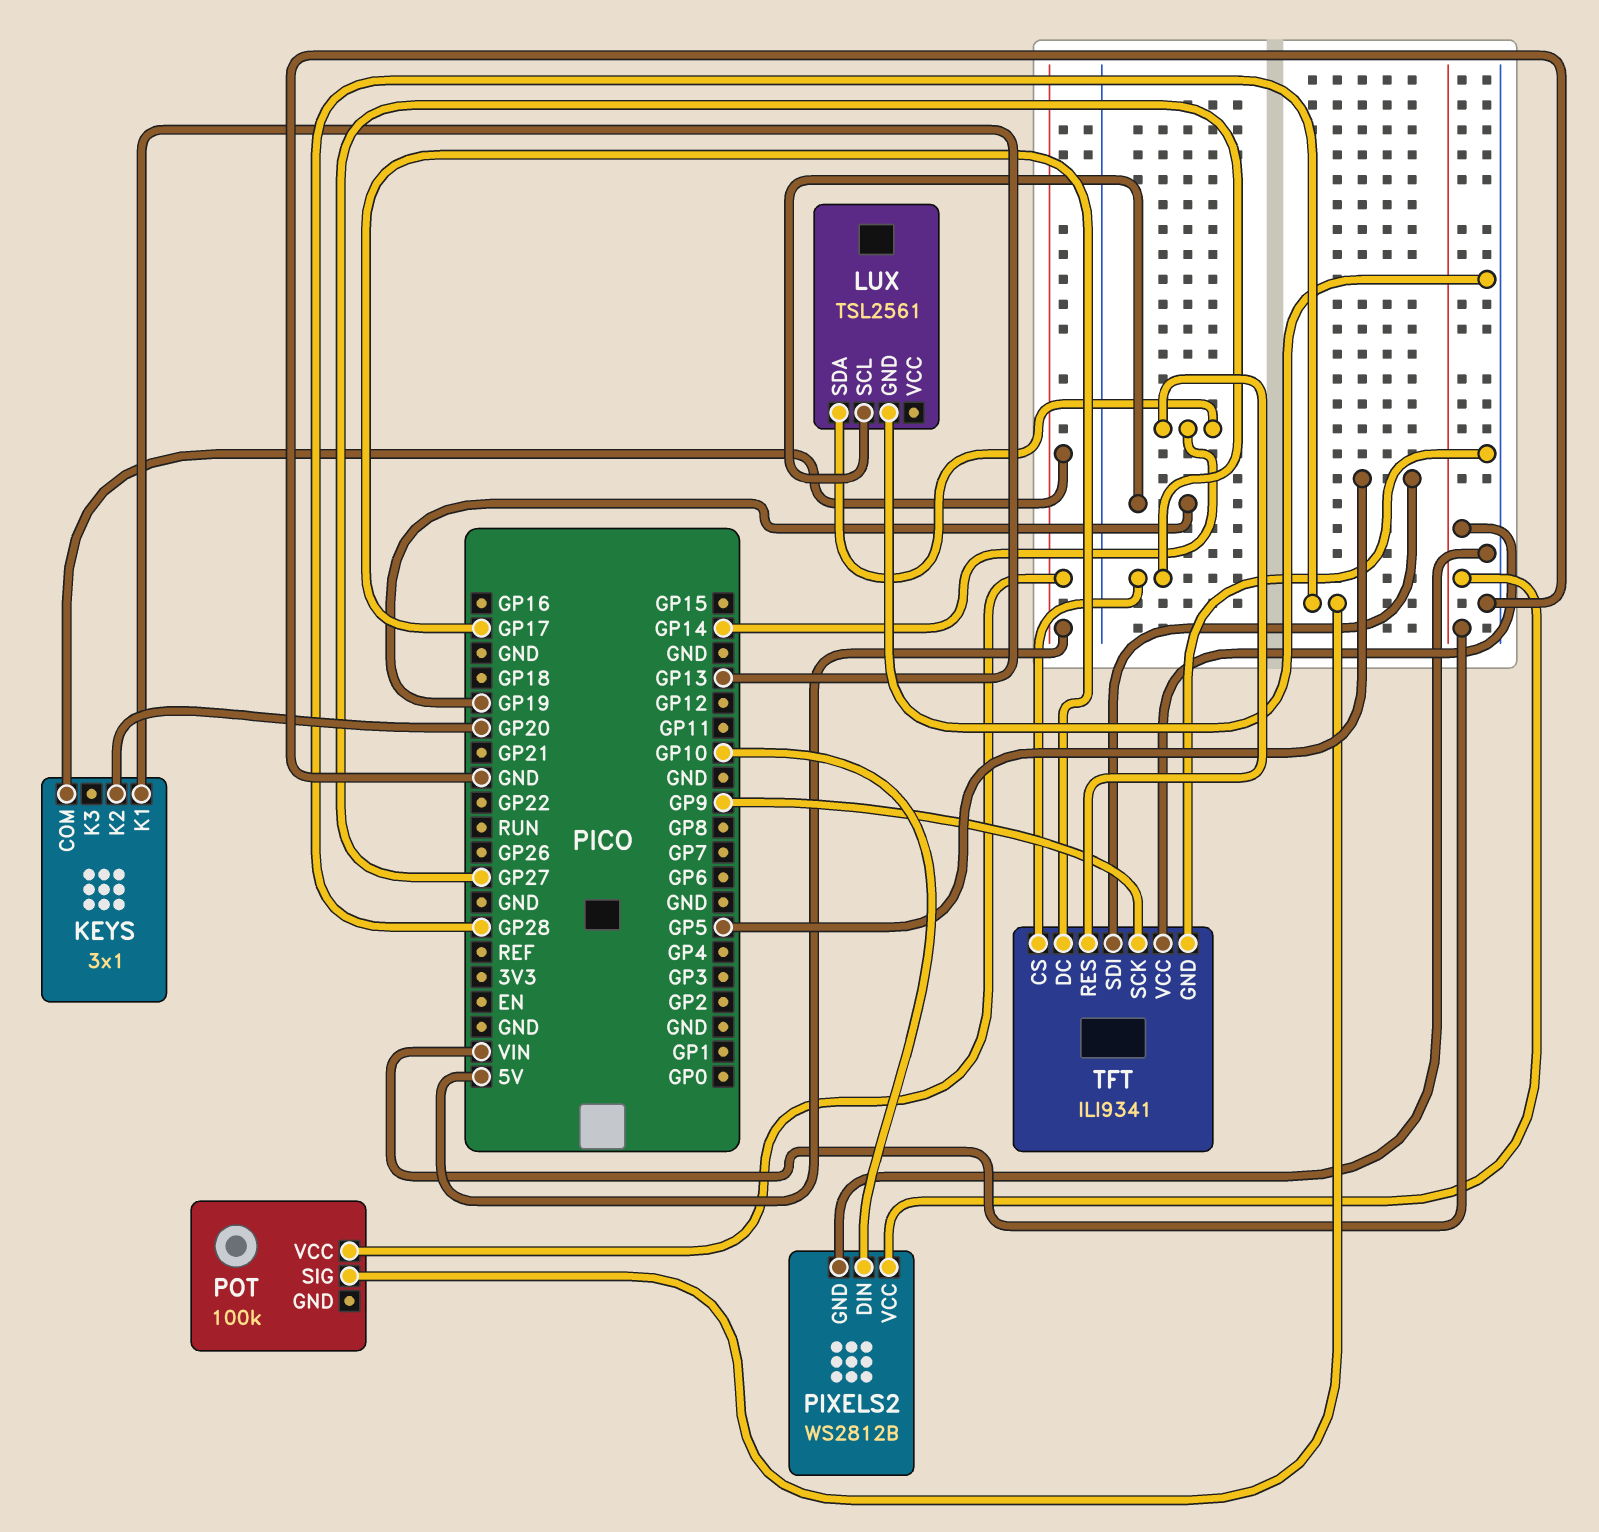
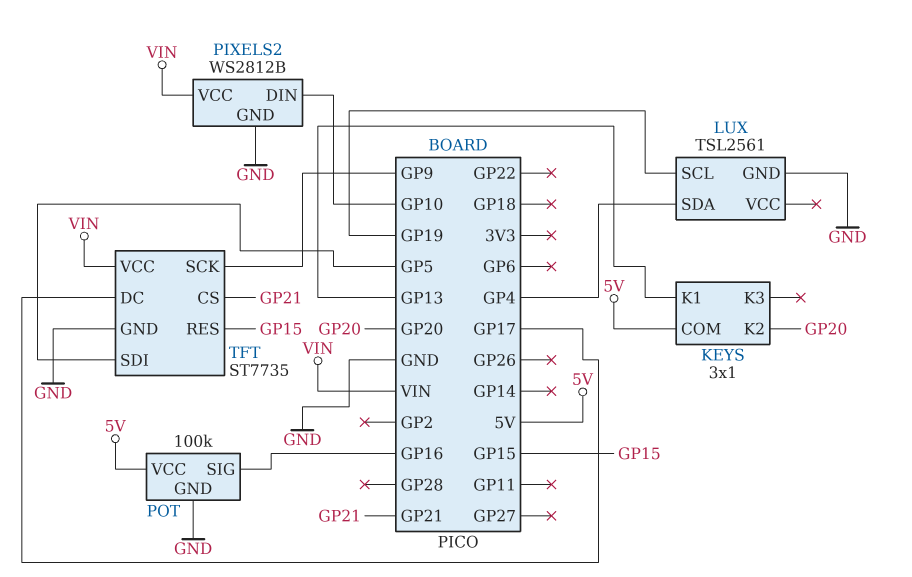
LUX pin SDA: GP14 -> GP4
POT pin GND: none -> GND
POT pin SIG: GP28 -> GP16
TFT: ILI9341 -> ST7735
TFT pin CS: GP27 -> GP21
TFT pin RES: GP14 -> GP15

